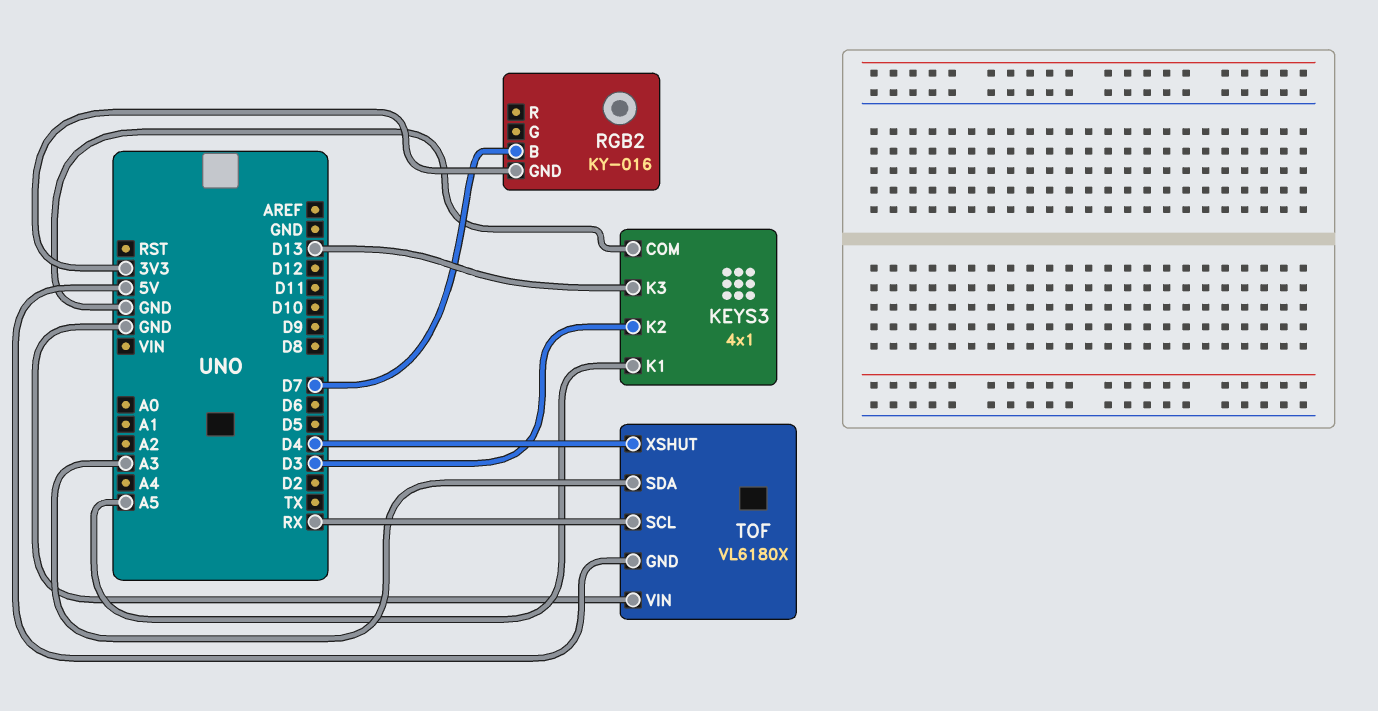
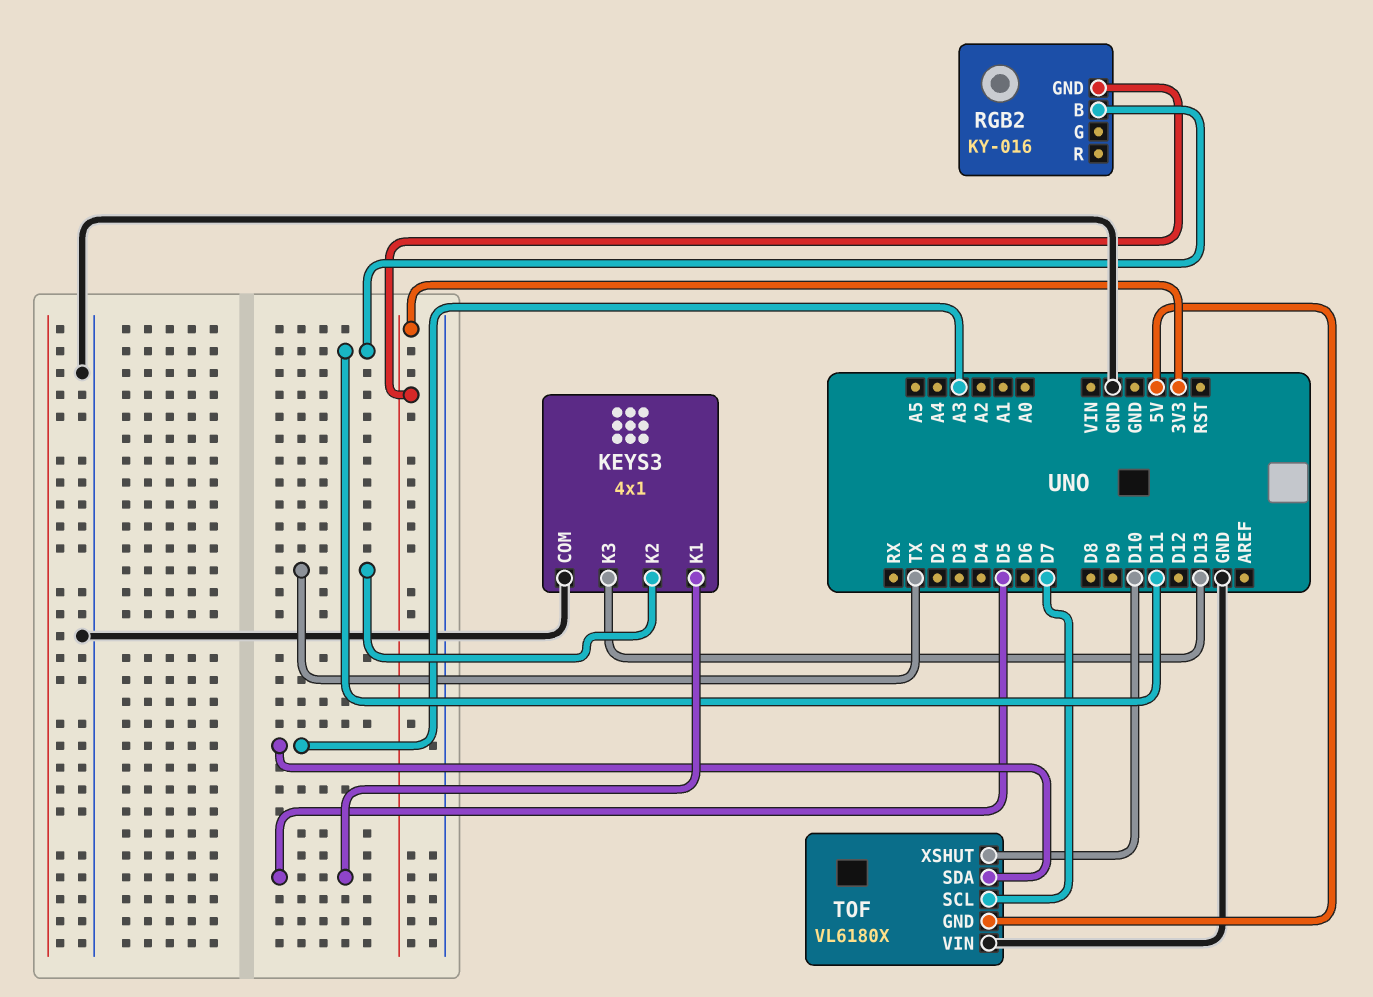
KEYS3 pin K1: A5 -> D5
KEYS3 pin K2: D3 -> TX
RGB2 pin B: D7 -> D11
TOF pin SCL: RX -> D7
TOF pin XSHUT: D4 -> D10

